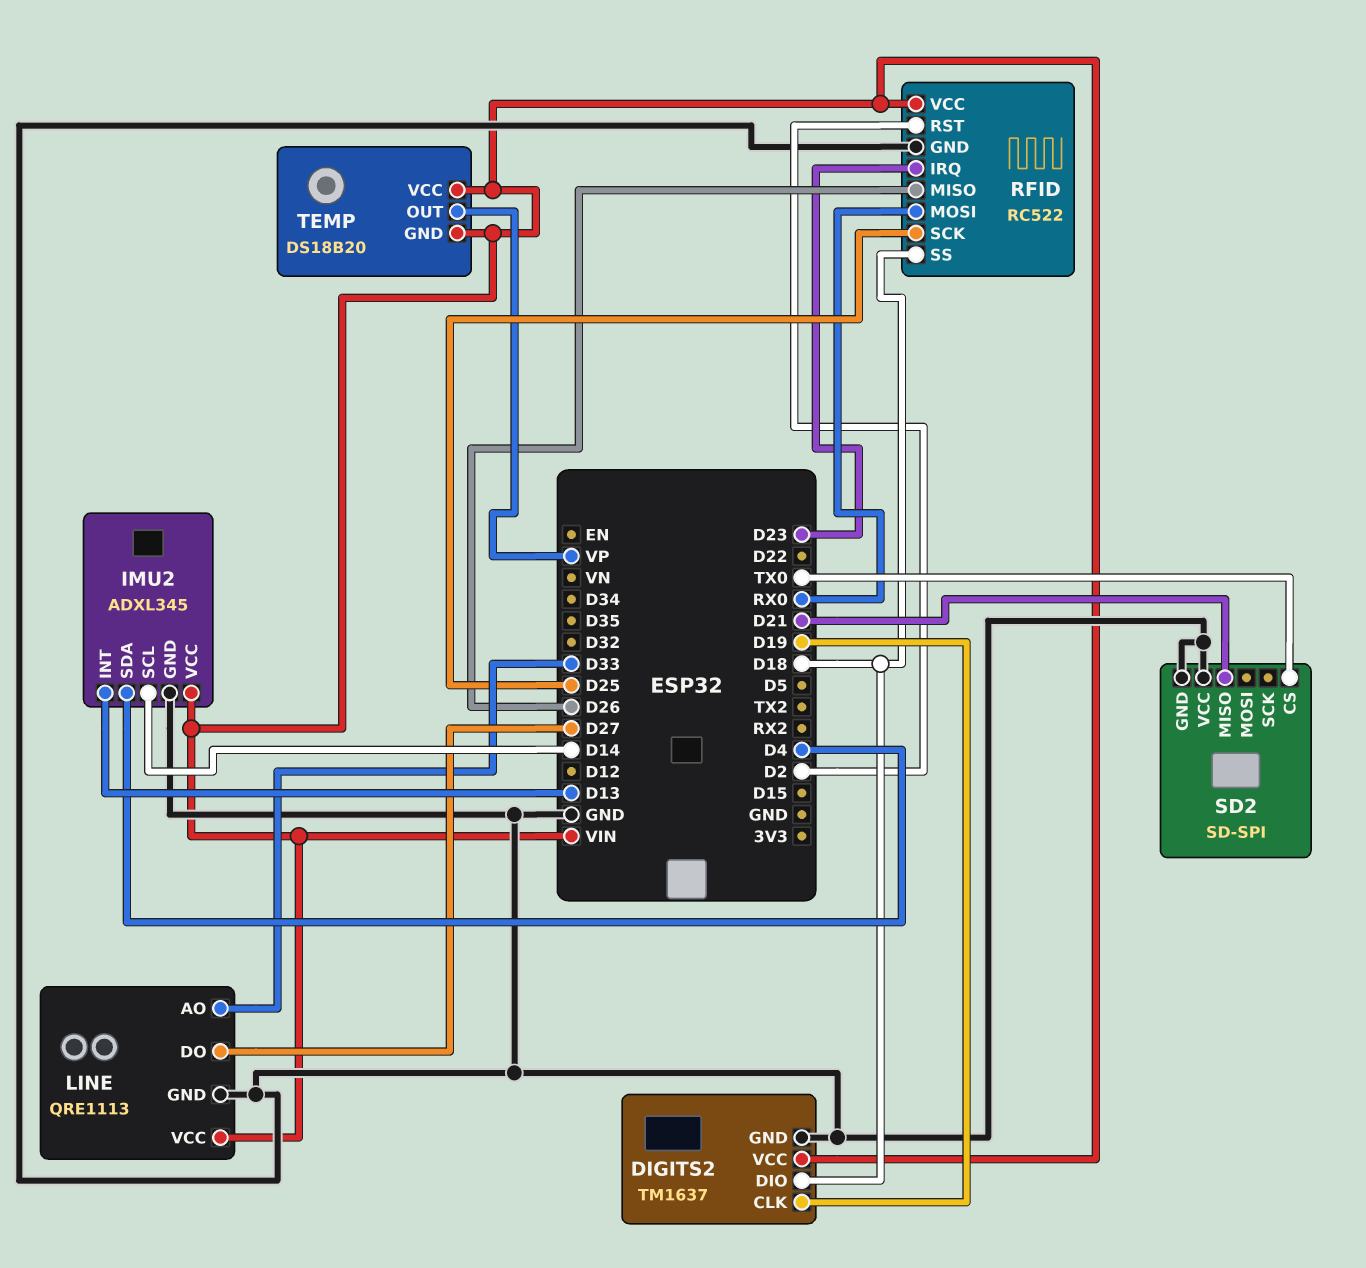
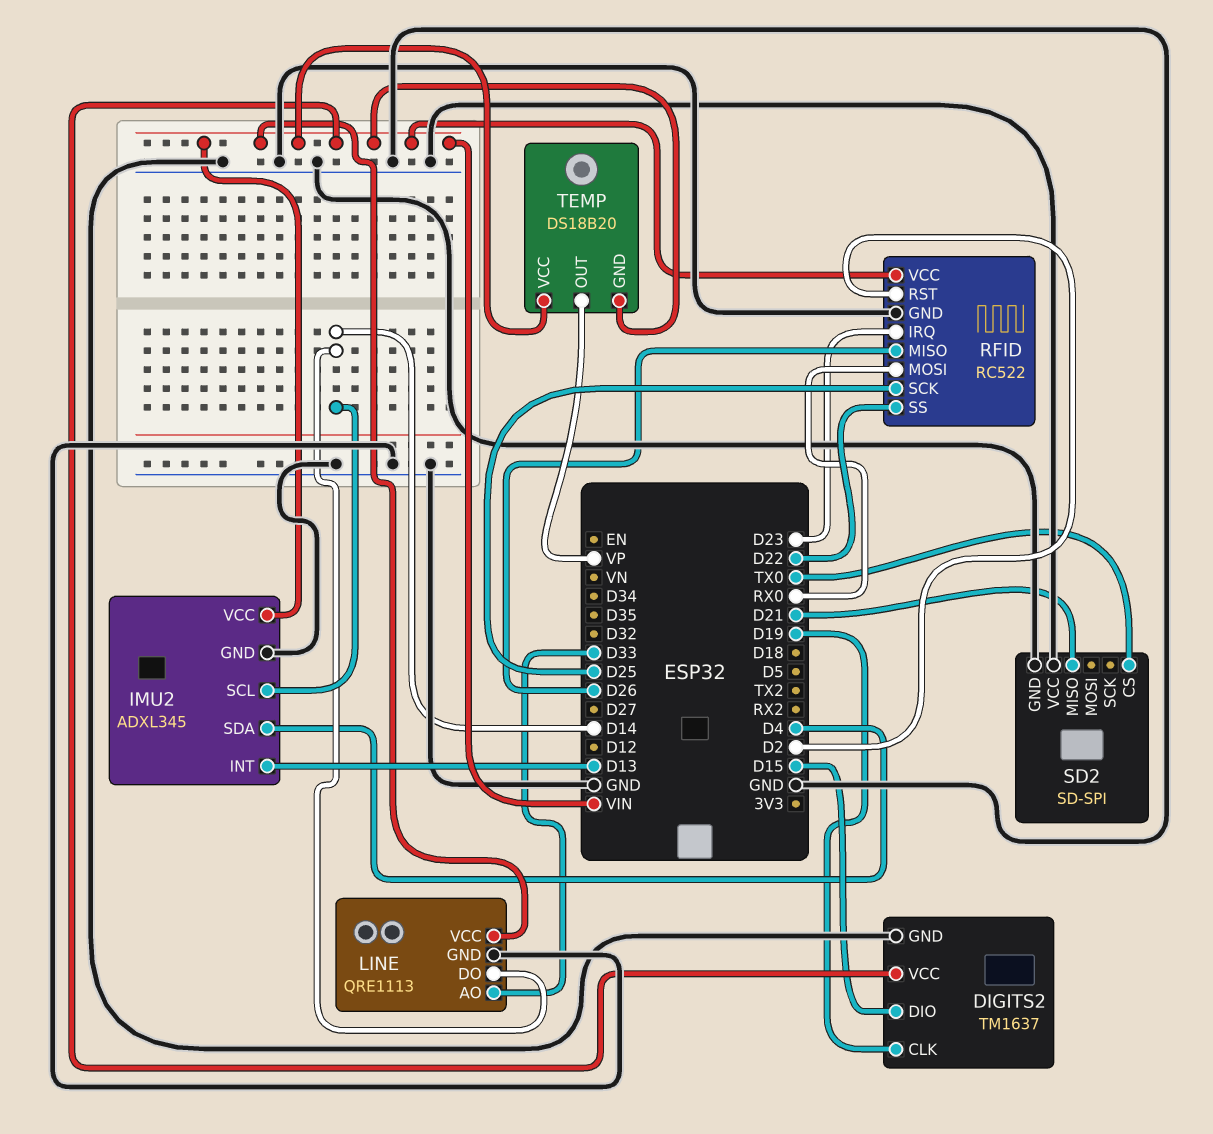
DIGITS2 pin DIO: D18 -> D15
LINE pin DO: D27 -> D14
RFID pin SS: D18 -> D22

